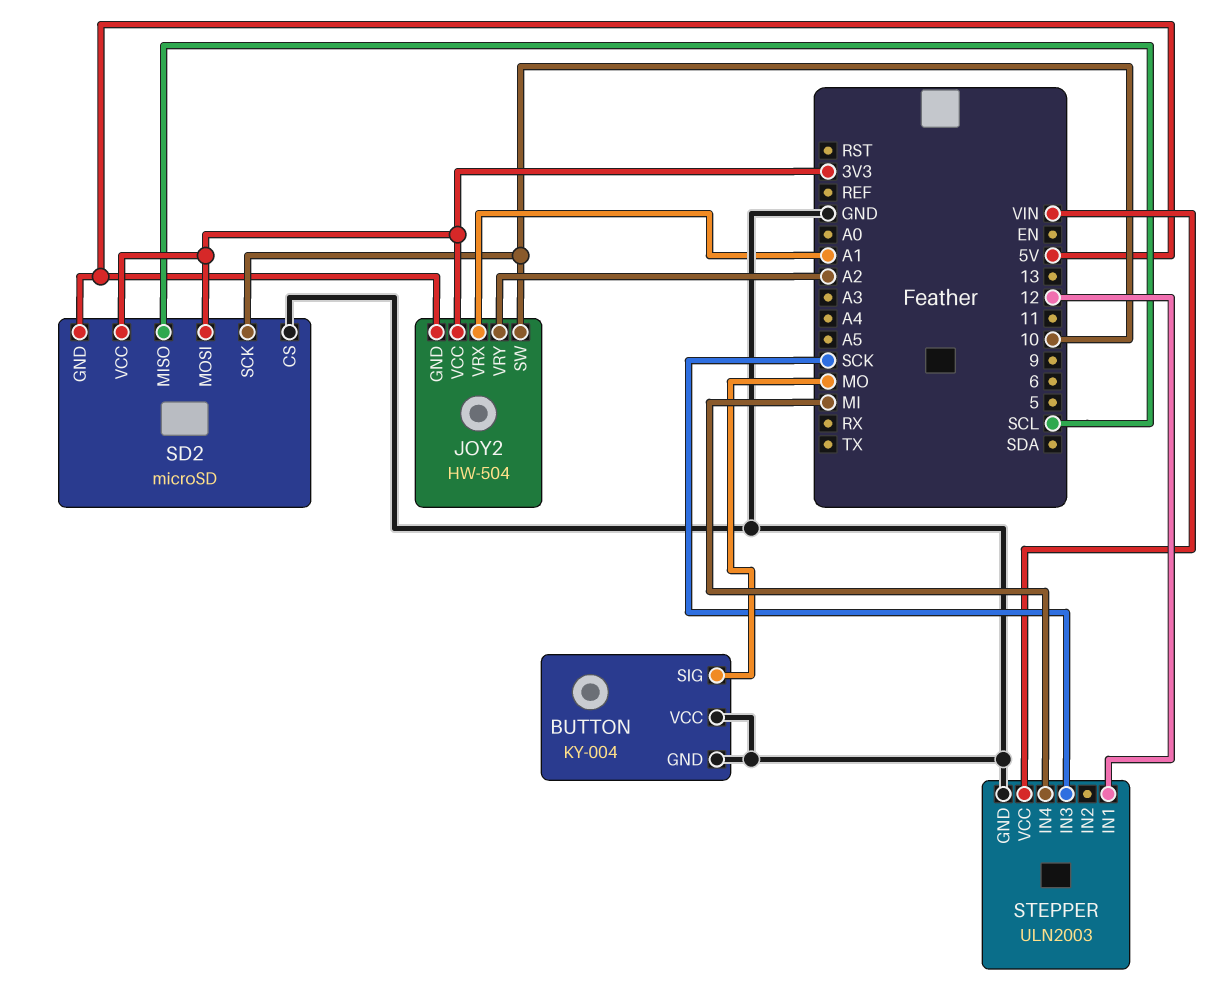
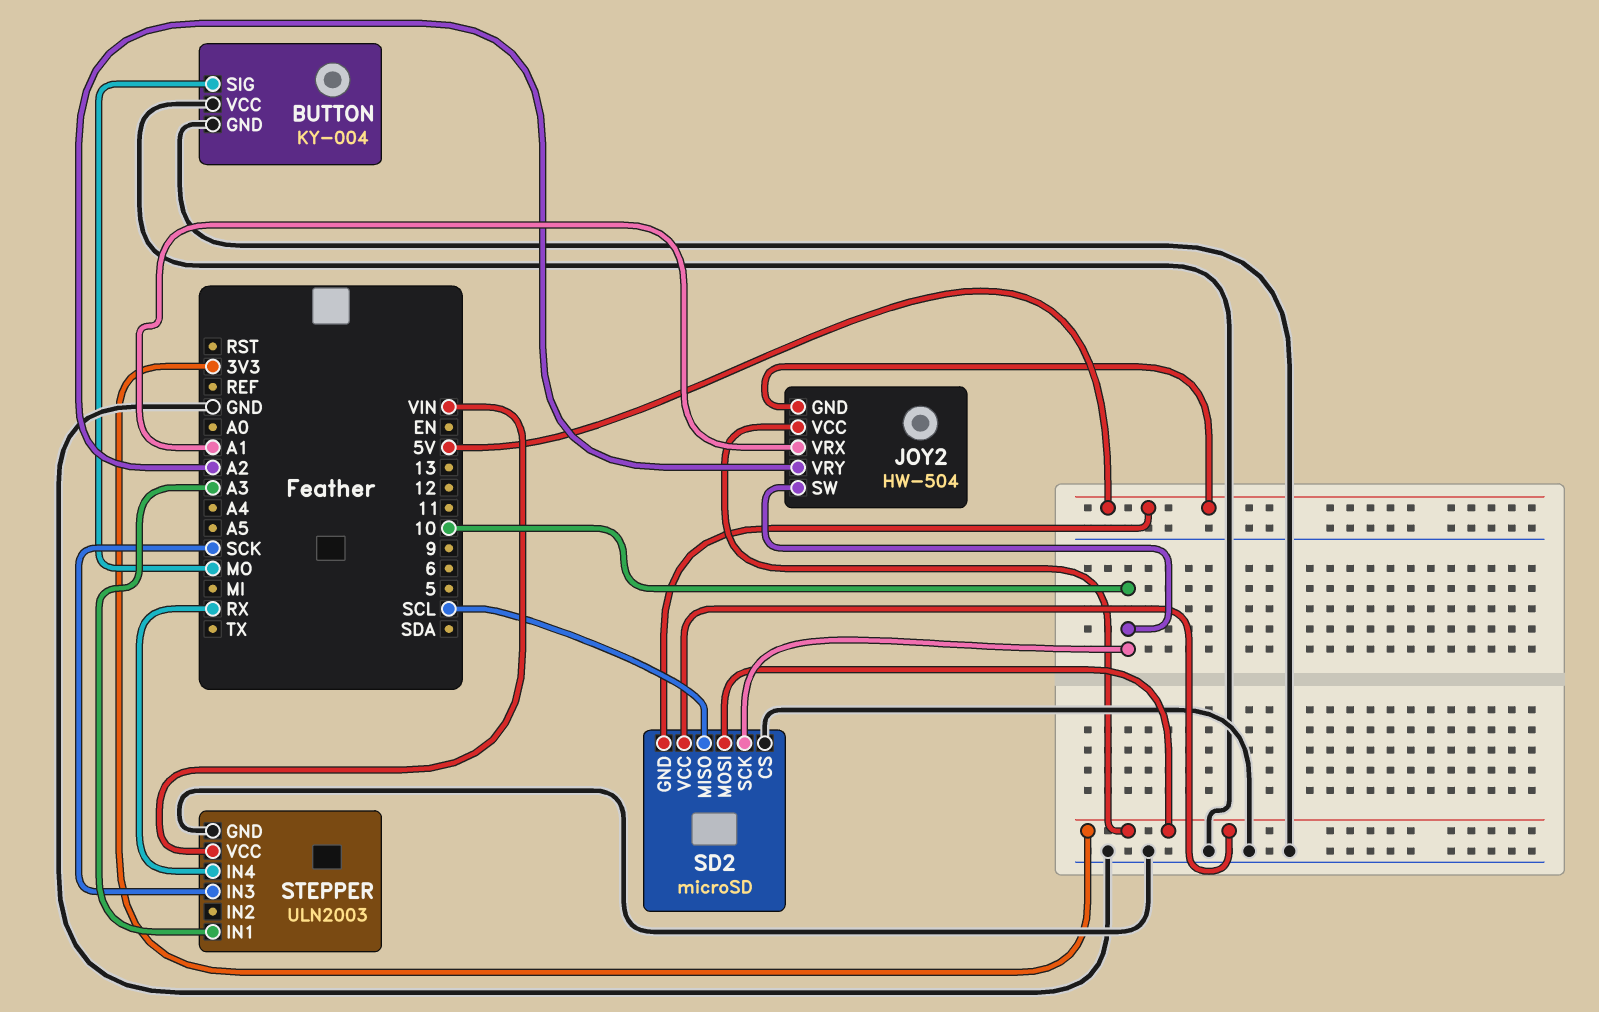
STEPPER pin IN1: 12 -> A3
STEPPER pin IN4: MI -> RX

